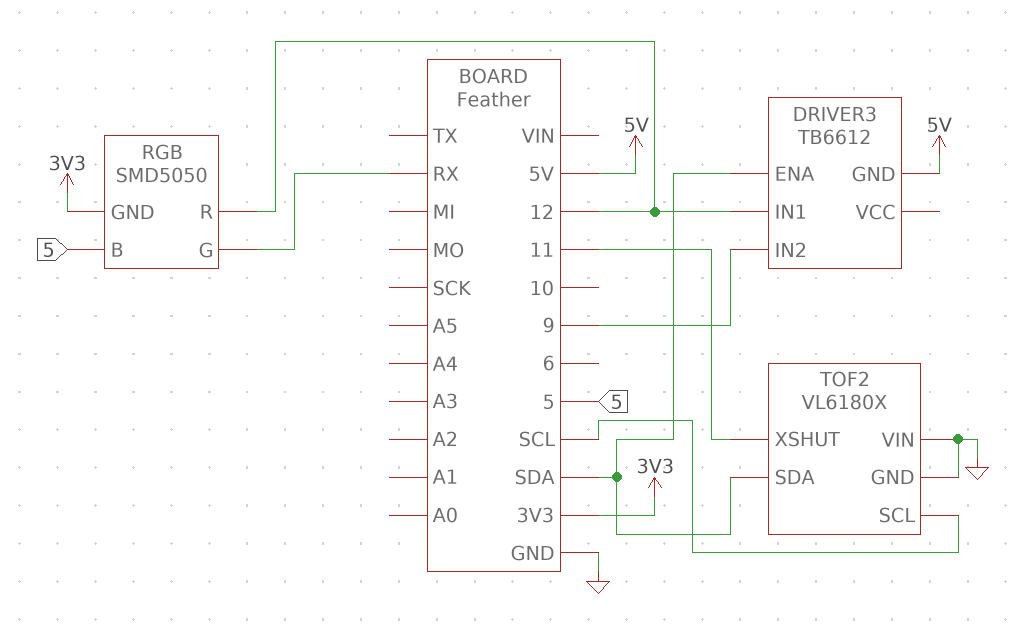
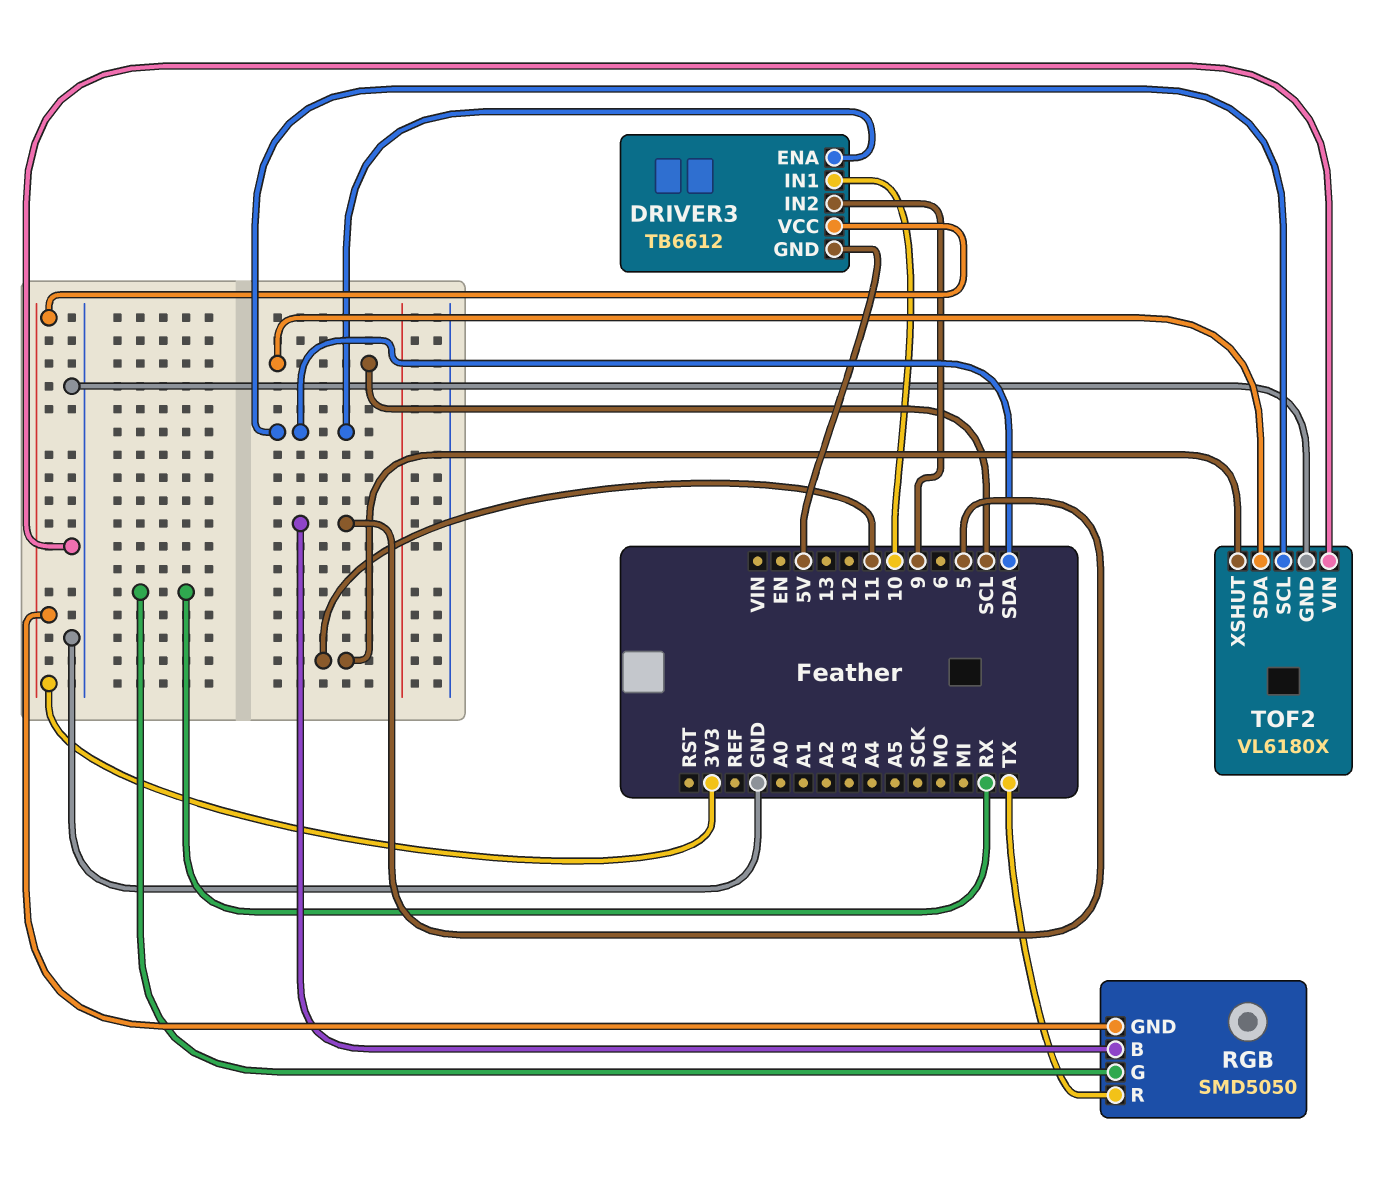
DRIVER3 pin IN1: 12 -> 10
DRIVER3 pin VCC: none -> 3V3
RGB pin R: 12 -> TX
TOF2 pin SCL: SCL -> SDA
TOF2 pin SDA: SDA -> SCL

